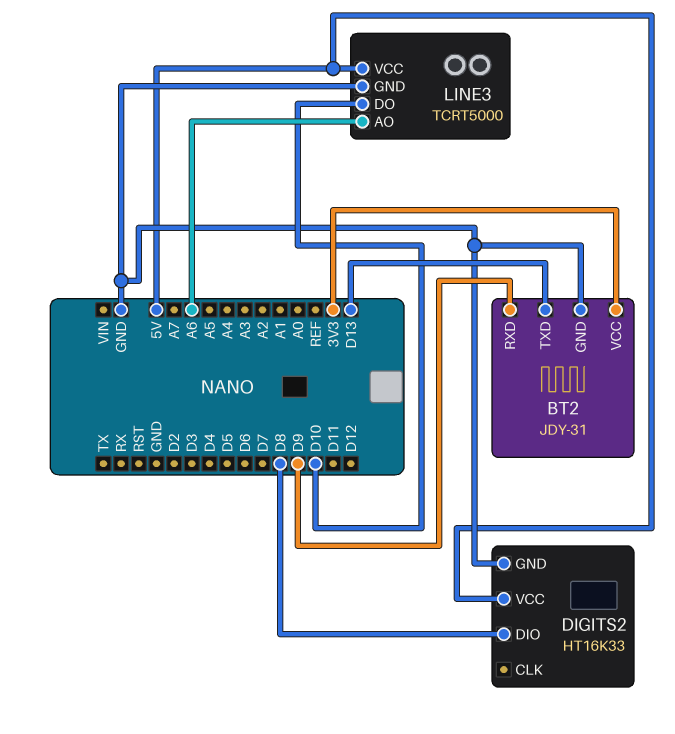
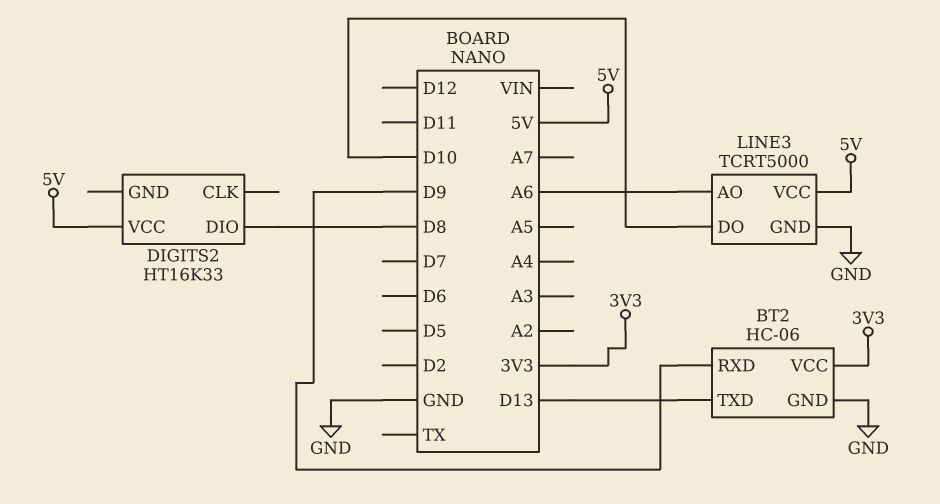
BT2: JDY-31 -> HC-06
DIGITS2 pin GND: GND -> none

